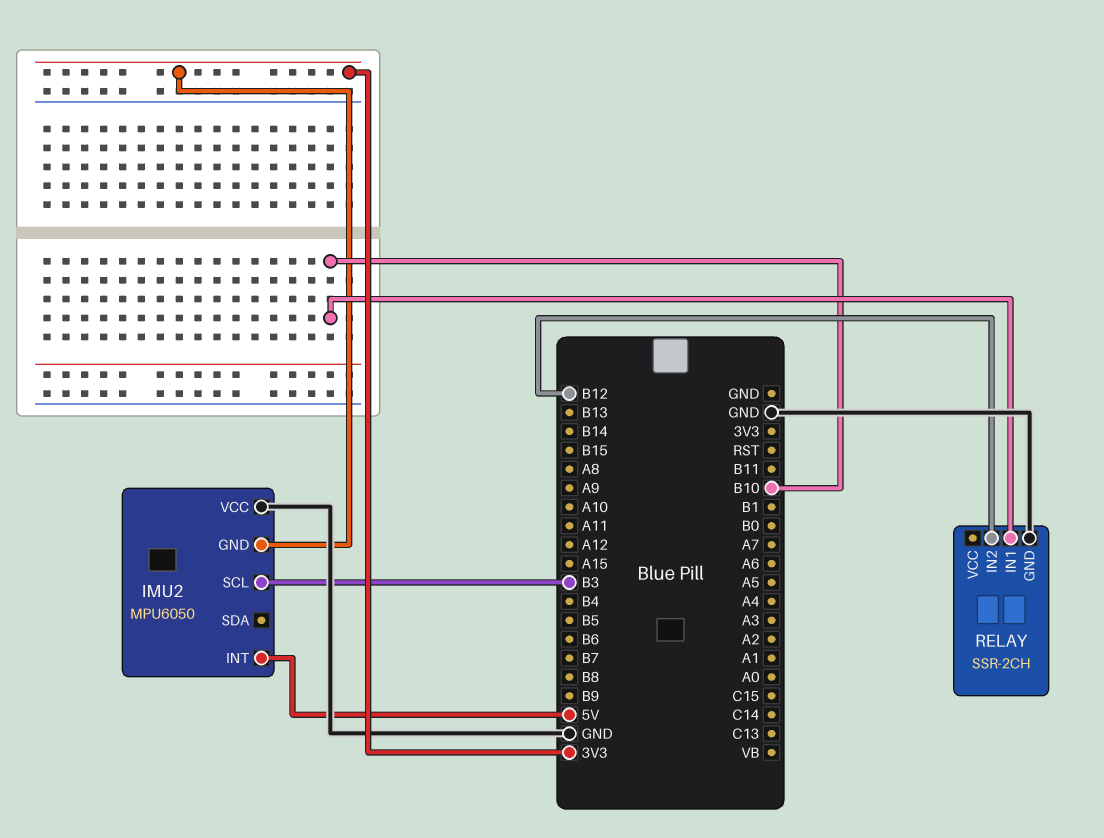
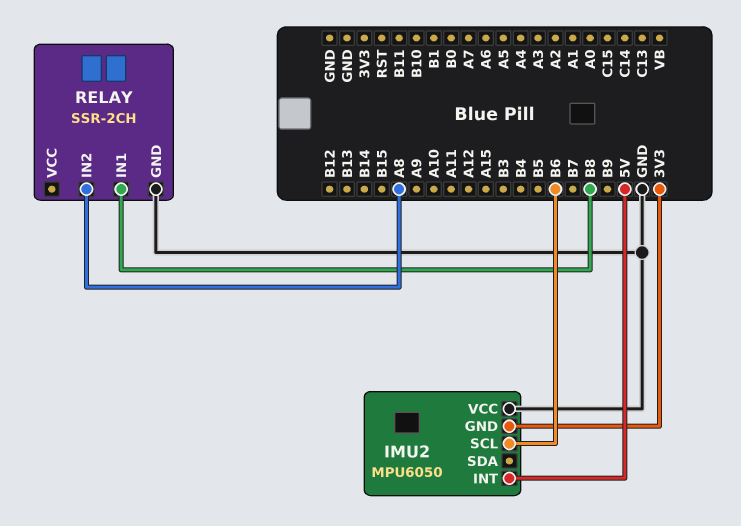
IMU2 pin SCL: B3 -> B6
RELAY pin IN1: B10 -> B8
RELAY pin IN2: B12 -> A8

